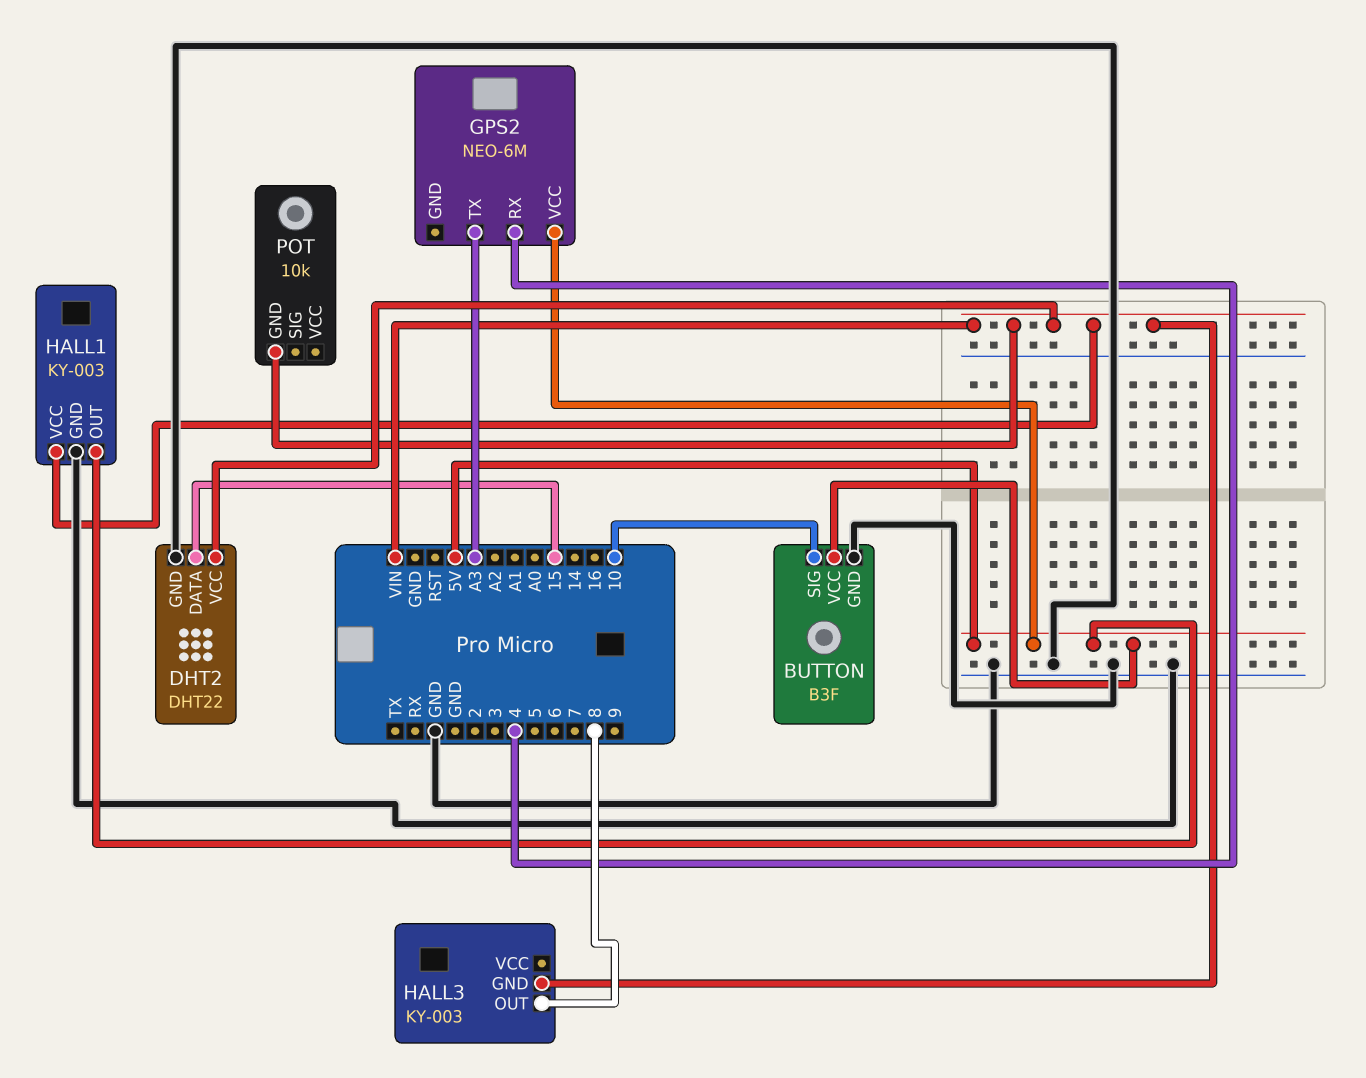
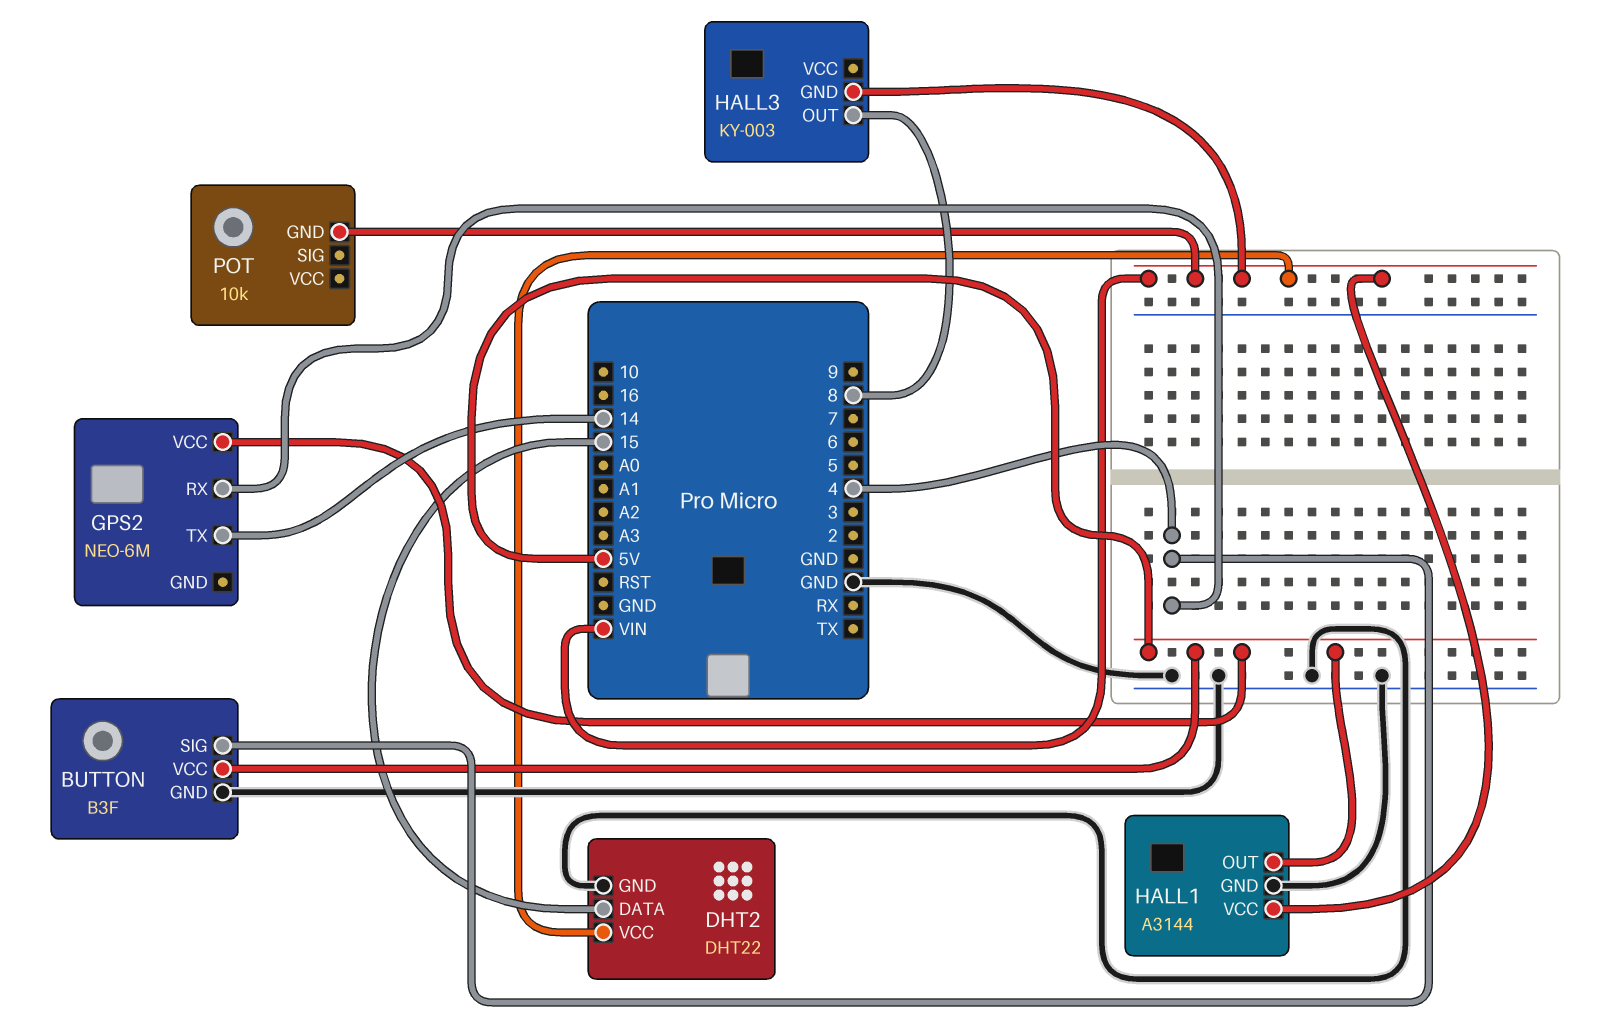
BUTTON pin SIG: 10 -> 4
GPS2 pin TX: A3 -> 14
HALL1: KY-003 -> A3144

